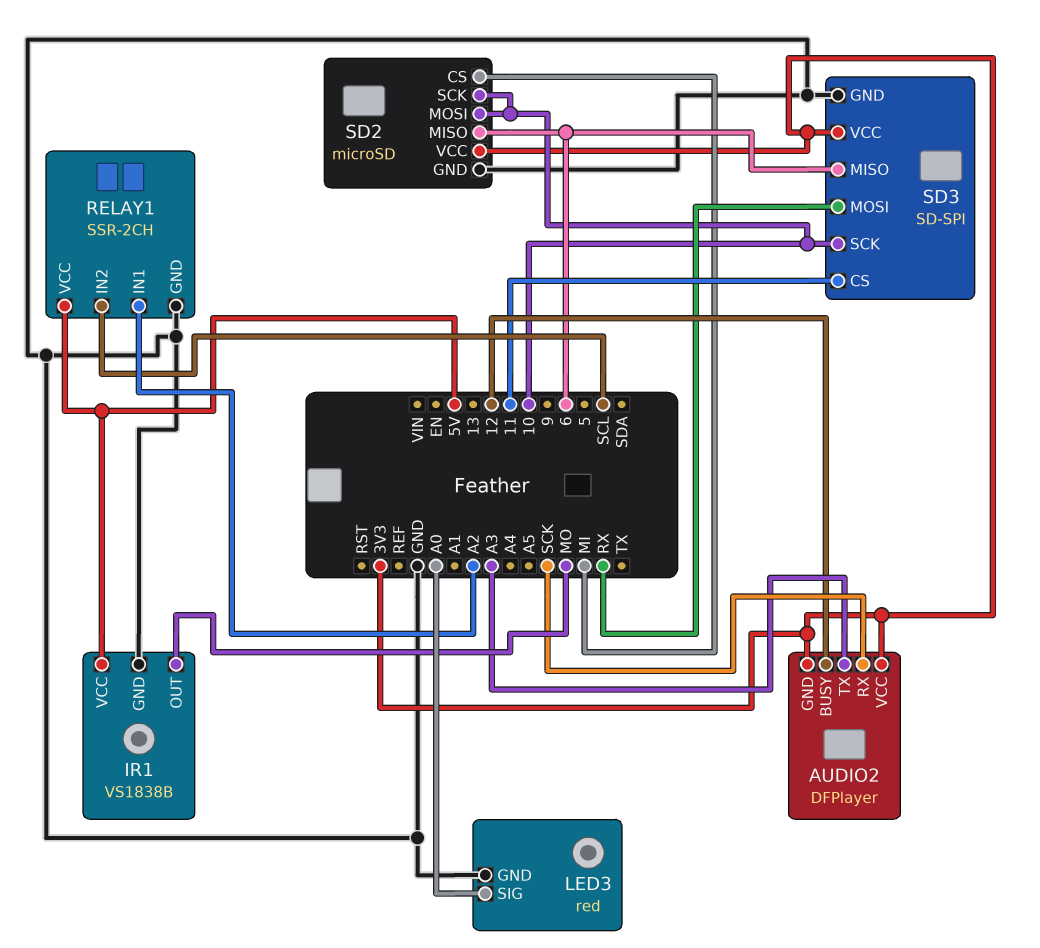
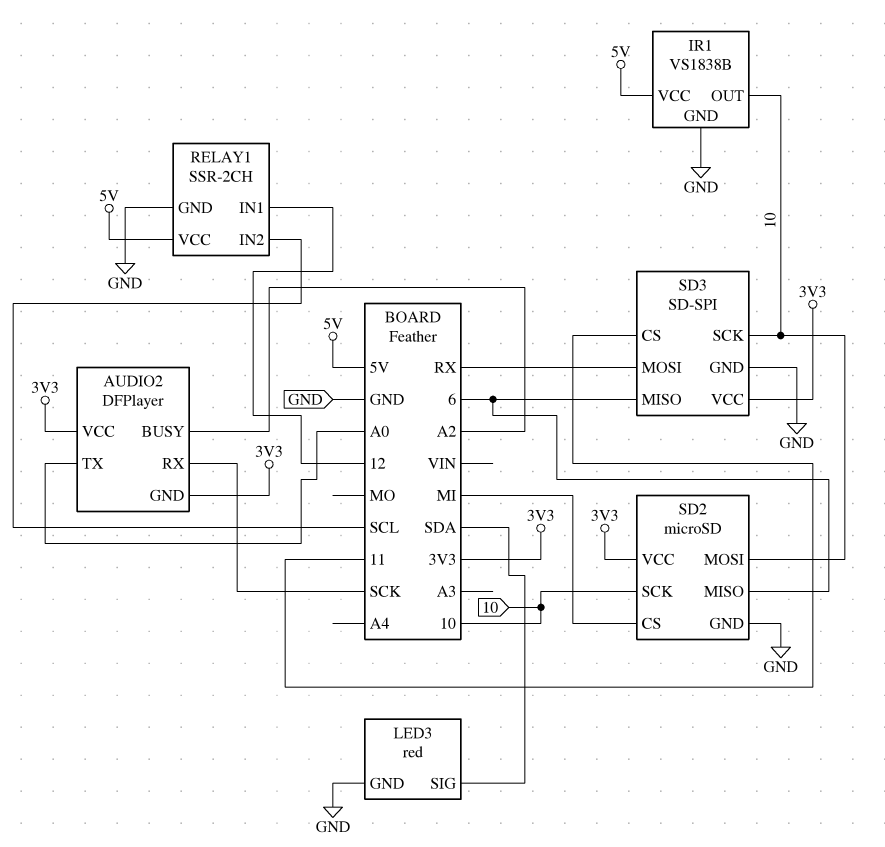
AUDIO2 pin BUSY: 12 -> A2
AUDIO2 pin TX: A3 -> A0
IR1 pin OUT: MO -> 10
LED3 pin SIG: A0 -> SDA
RELAY1 pin IN1: A2 -> 12

